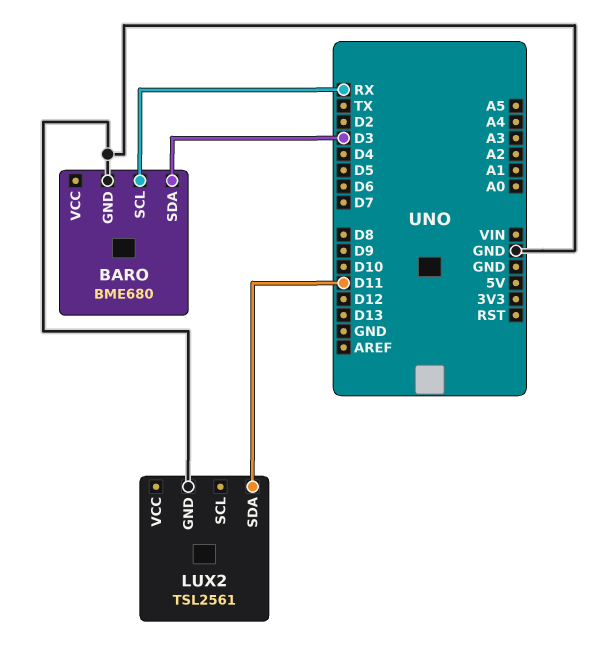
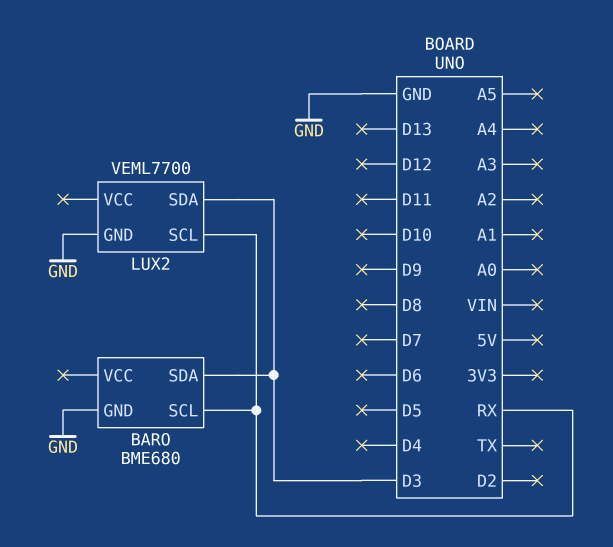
LUX2: TSL2561 -> VEML7700
LUX2 pin SCL: none -> RX
LUX2 pin SDA: D11 -> D3

